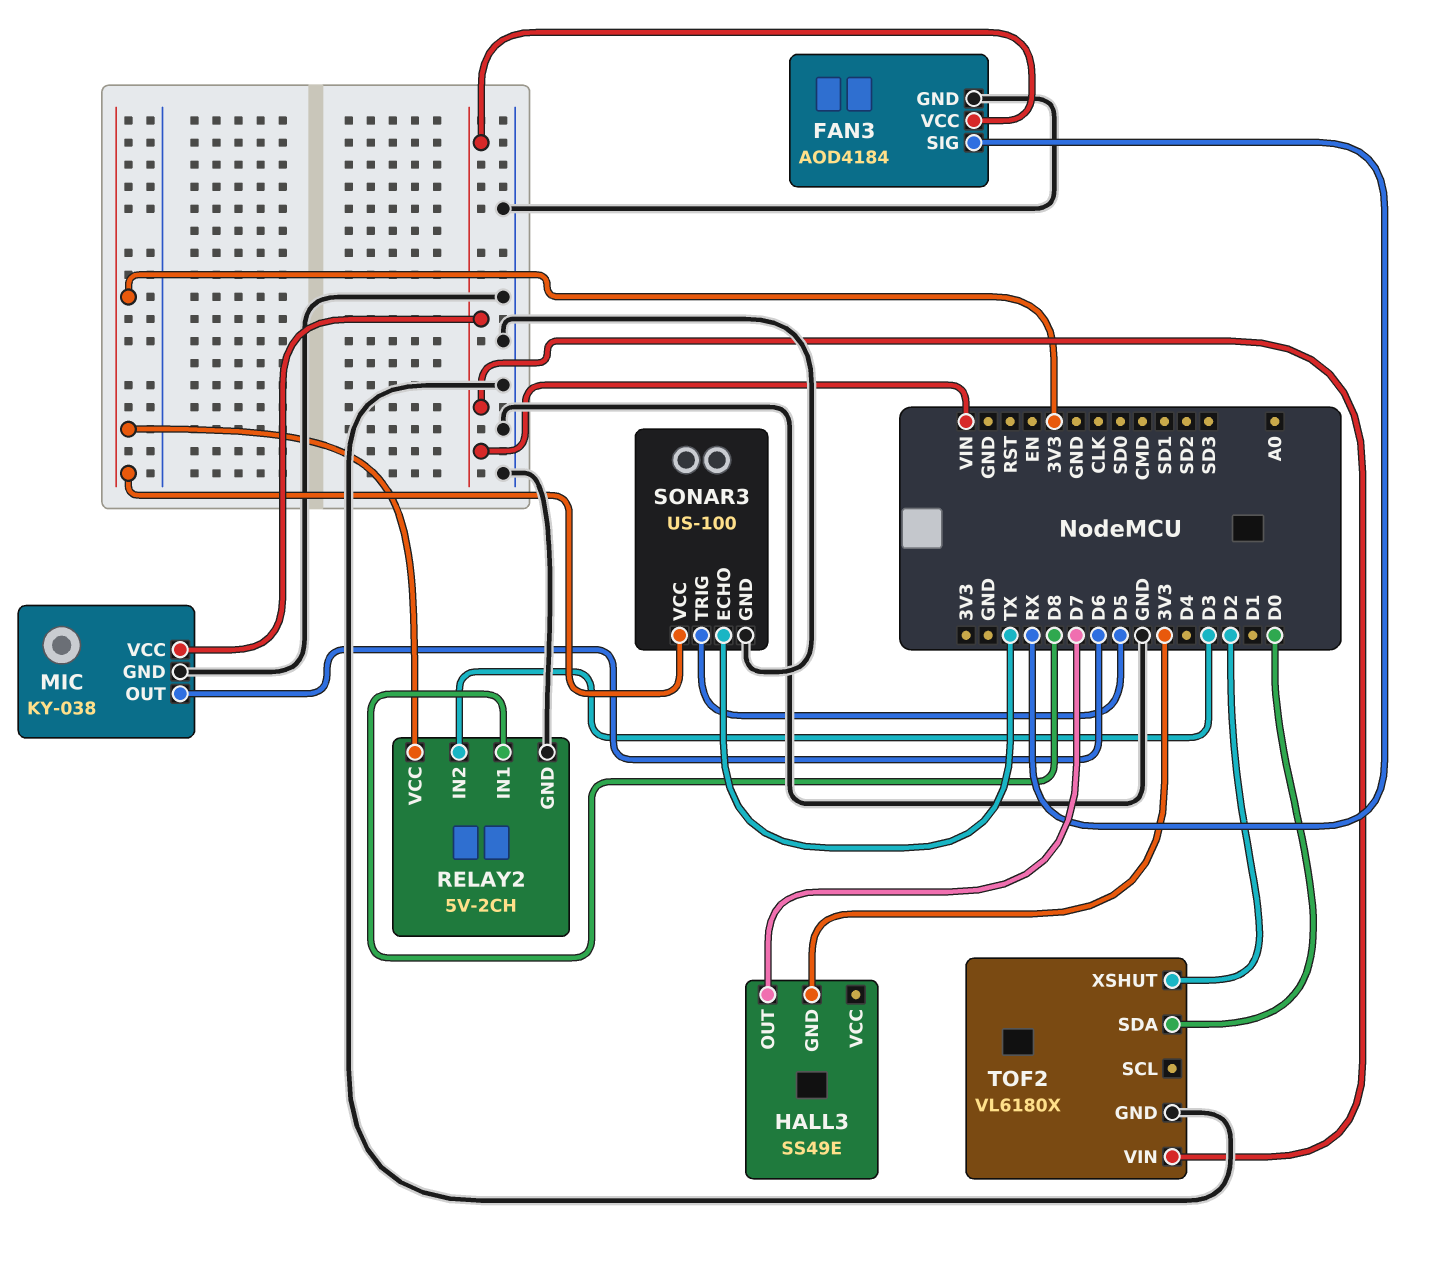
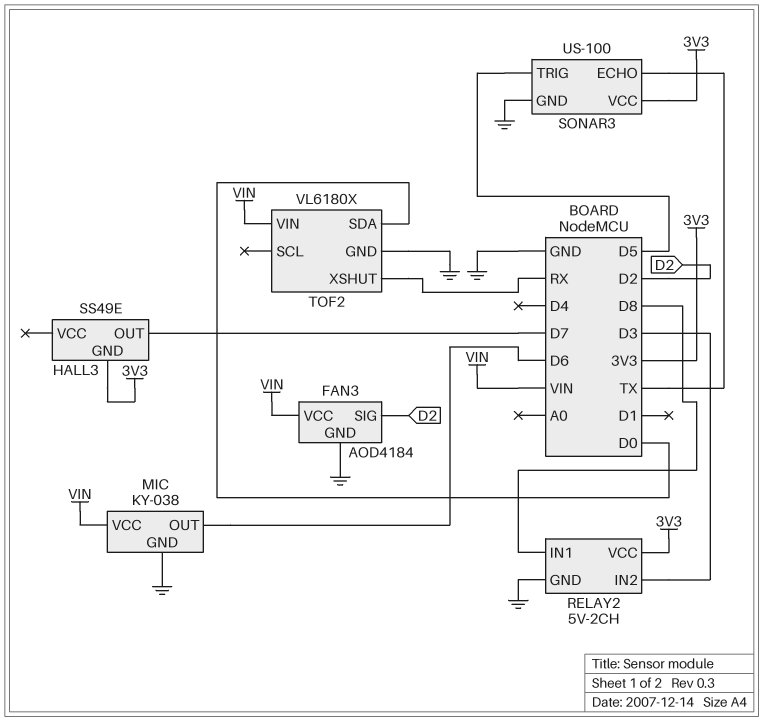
FAN3 pin SIG: RX -> D2
TOF2 pin XSHUT: D2 -> RX

